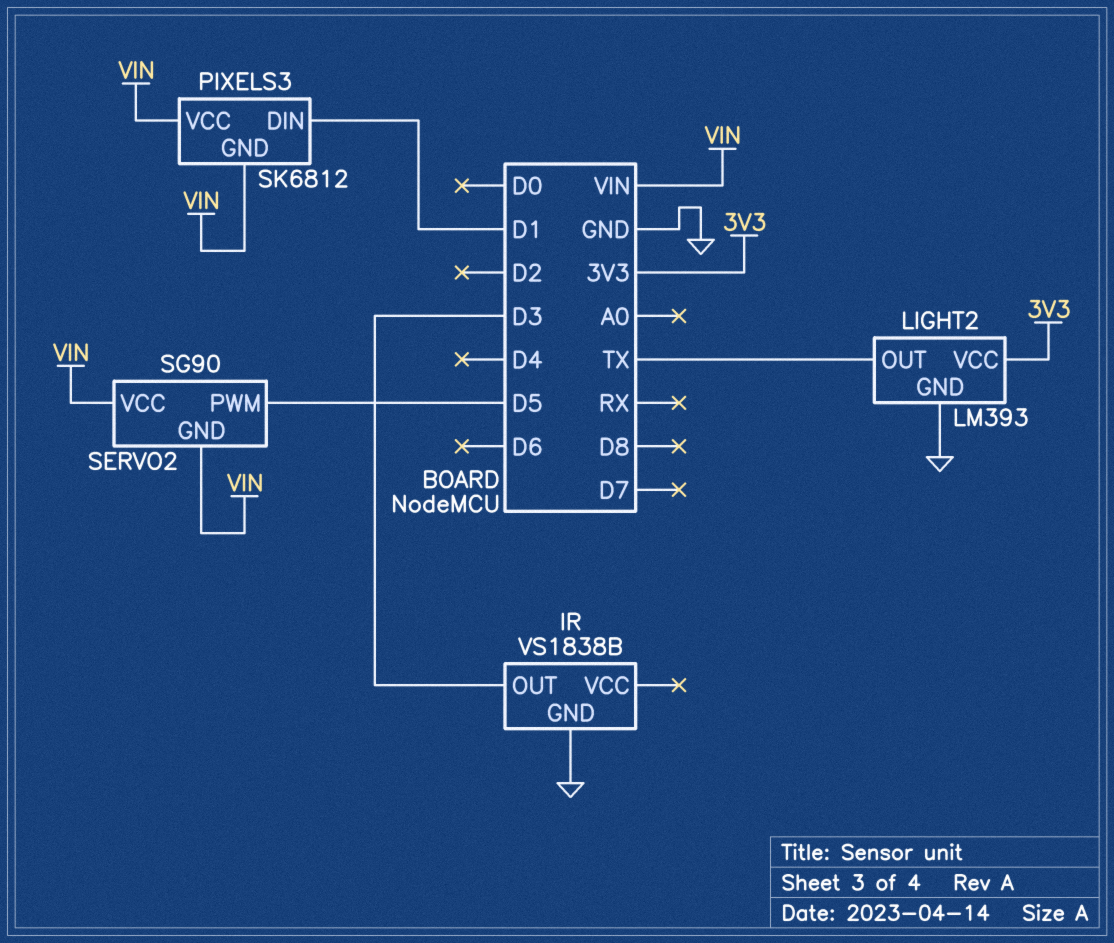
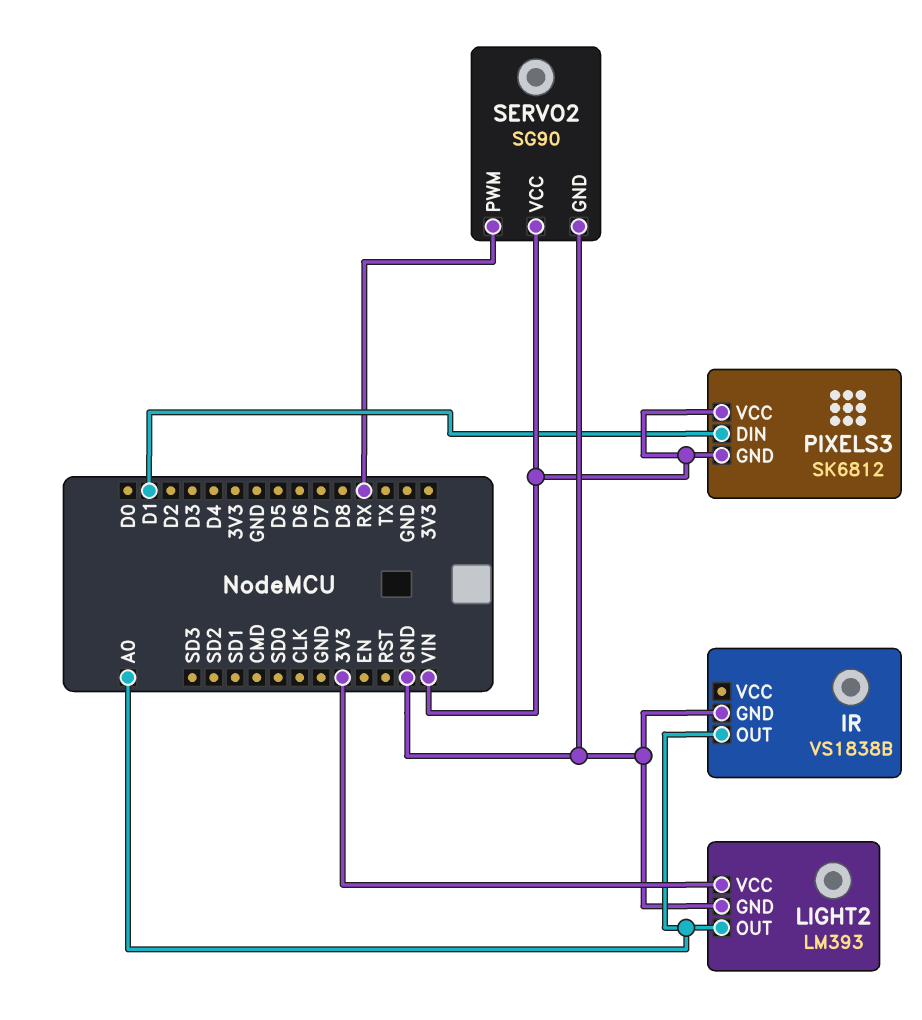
IR pin OUT: D3 -> A0
LIGHT2 pin OUT: TX -> A0
SERVO2 pin GND: VIN -> GND
SERVO2 pin PWM: D5 -> RX

